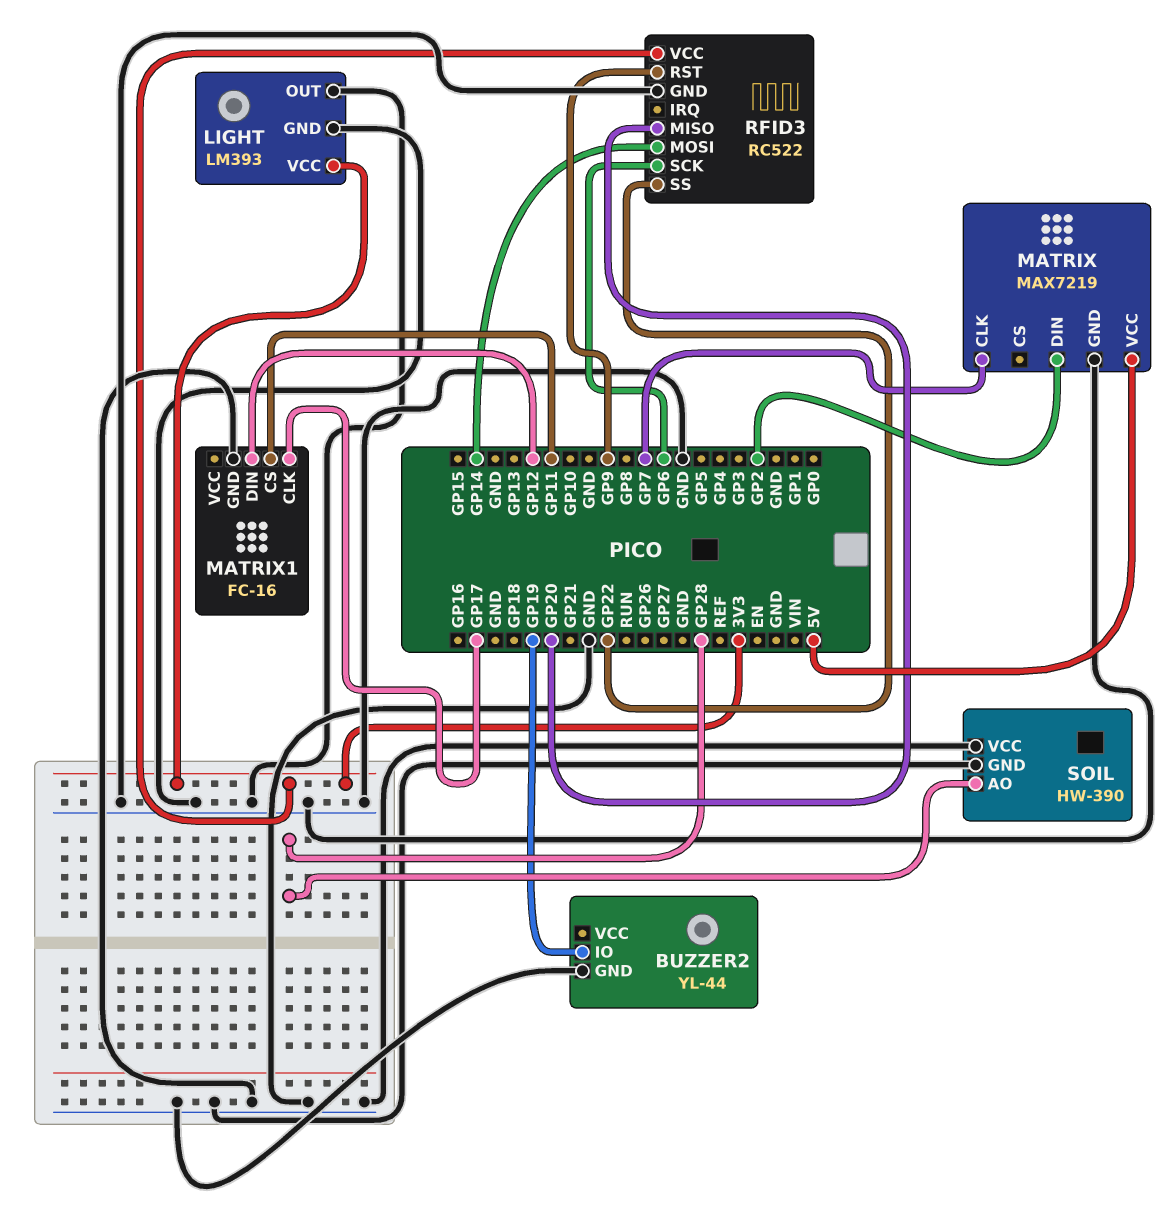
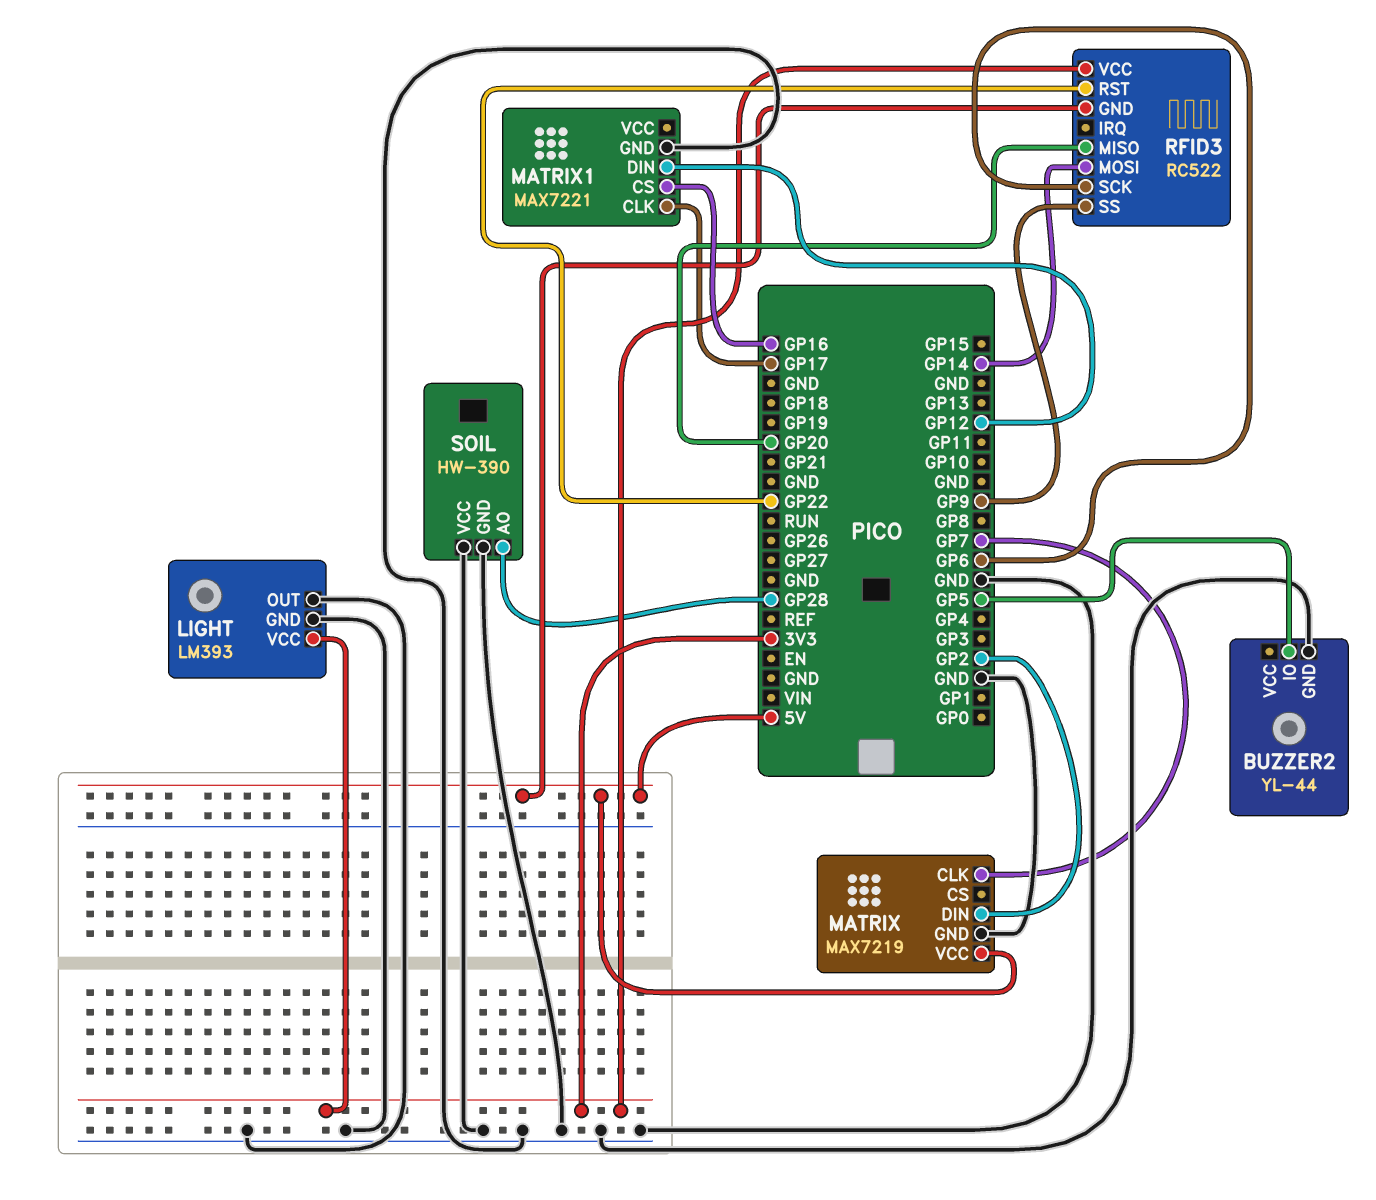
BUZZER2 pin IO: GP19 -> GP5
MATRIX1: FC-16 -> MAX7221
MATRIX1 pin CS: GP11 -> GP16
RFID3 pin GND: GND -> 5V
RFID3 pin RST: GP9 -> GP22
RFID3 pin SS: GP22 -> GP9

